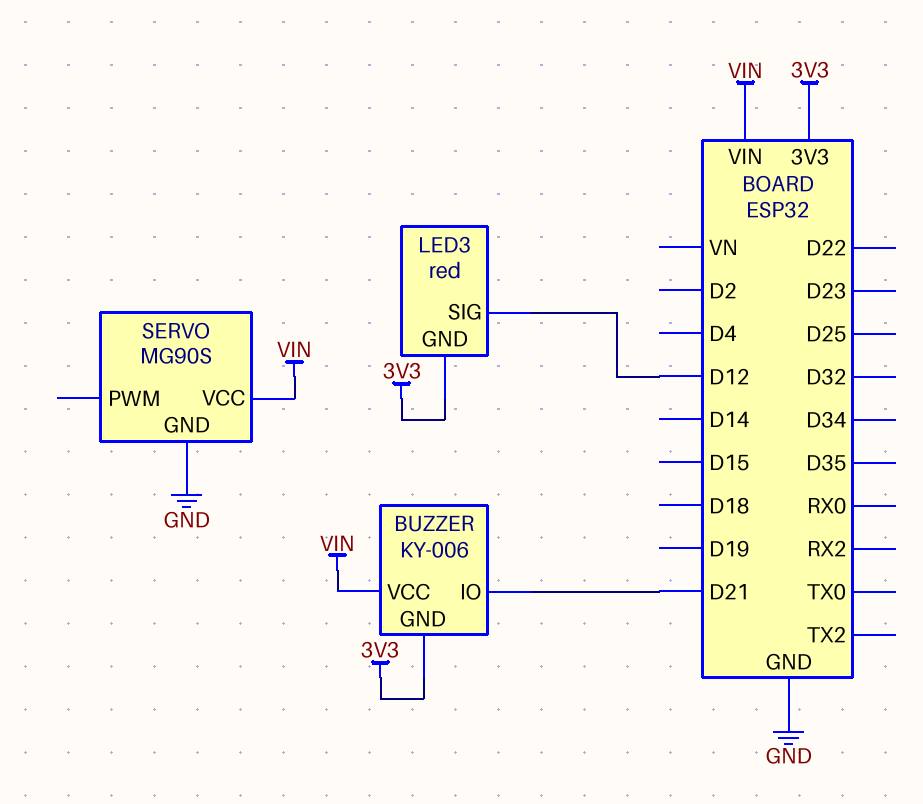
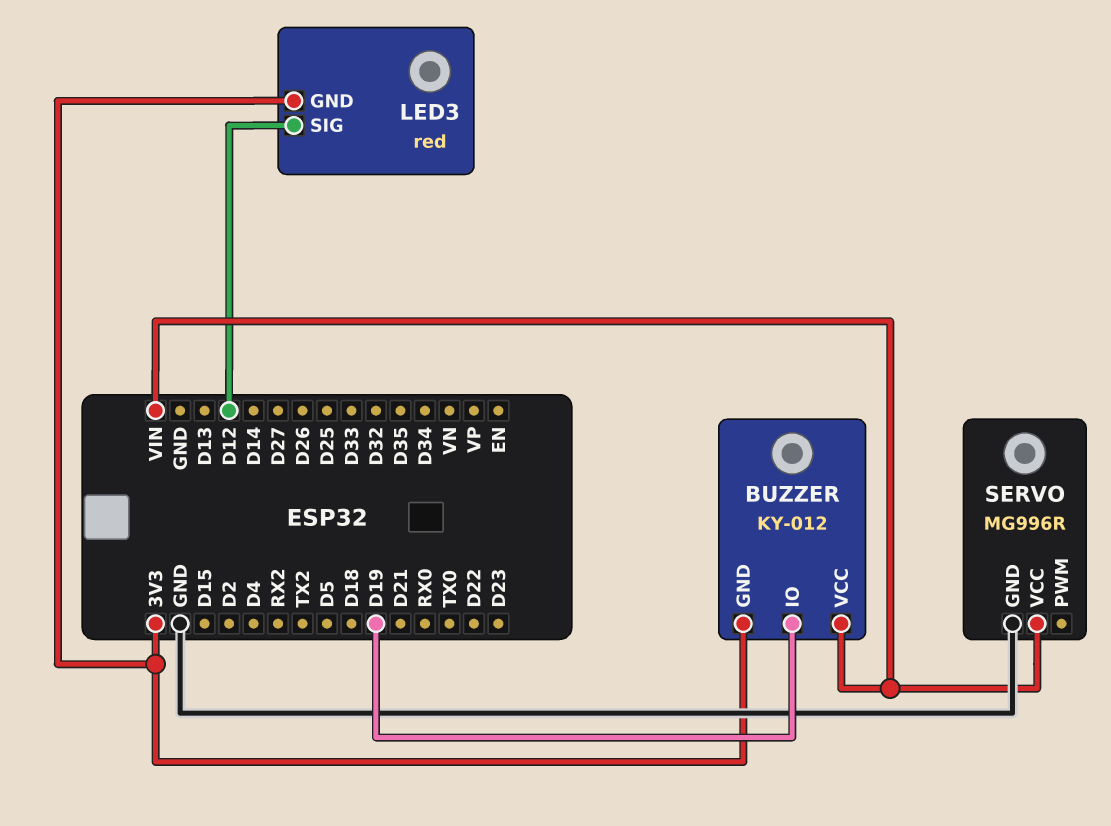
BUZZER: KY-006 -> KY-012
BUZZER pin IO: D21 -> D19
SERVO: MG90S -> MG996R

